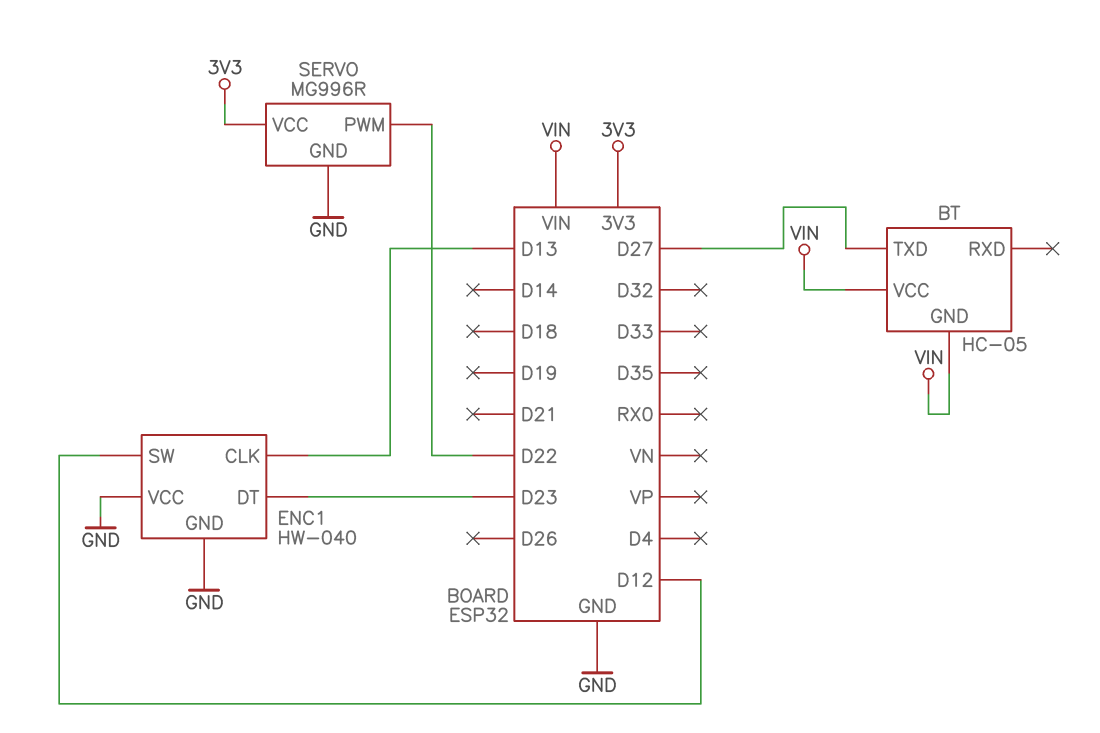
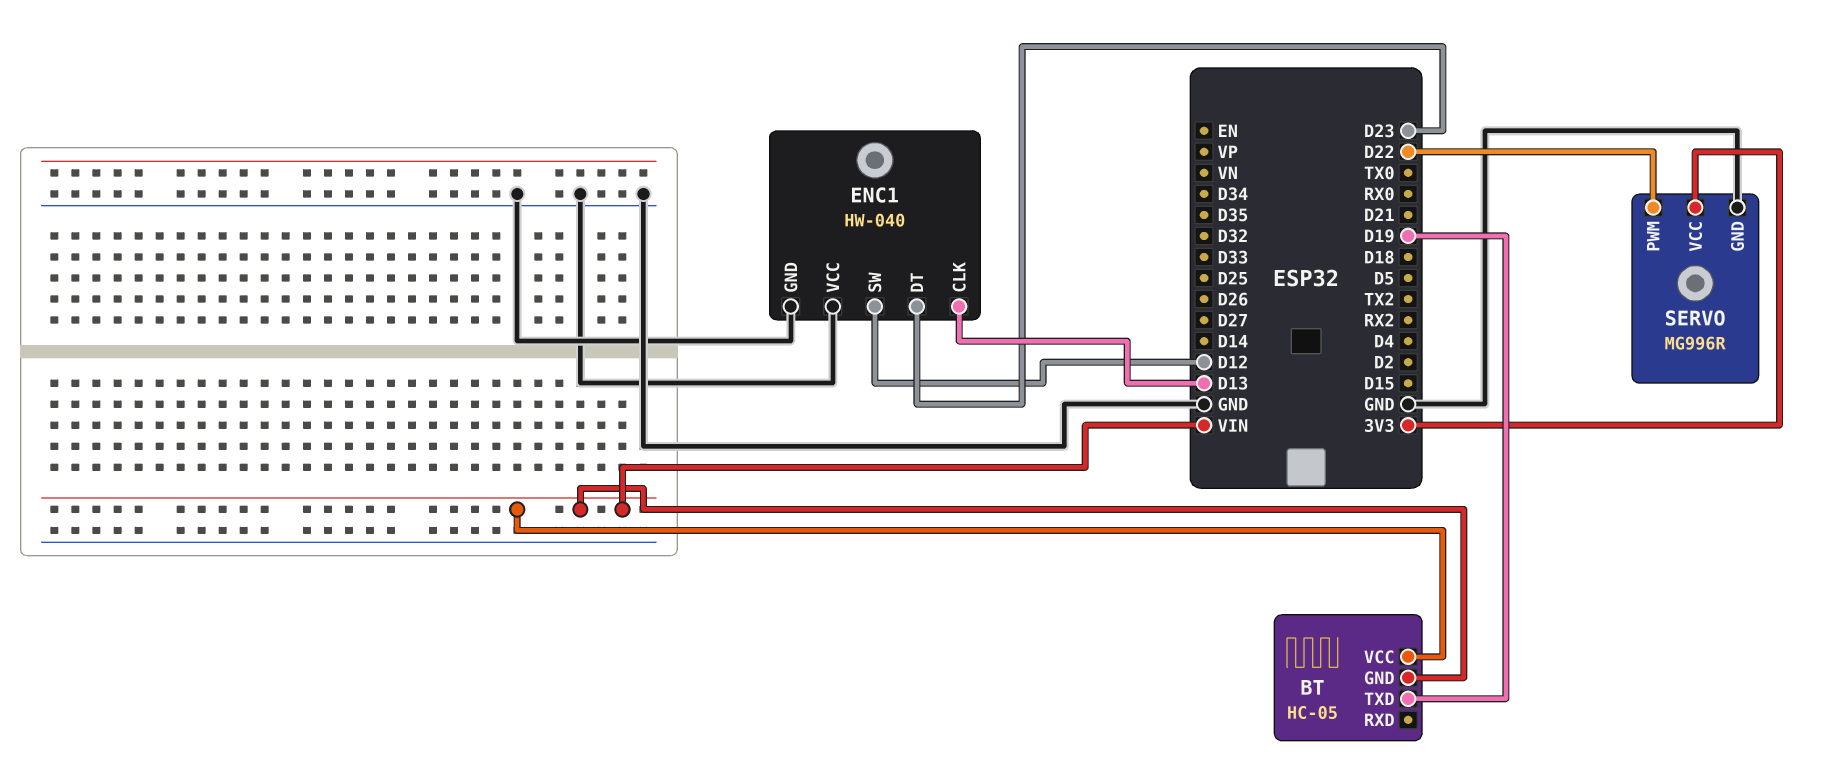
BT pin TXD: D27 -> D19

